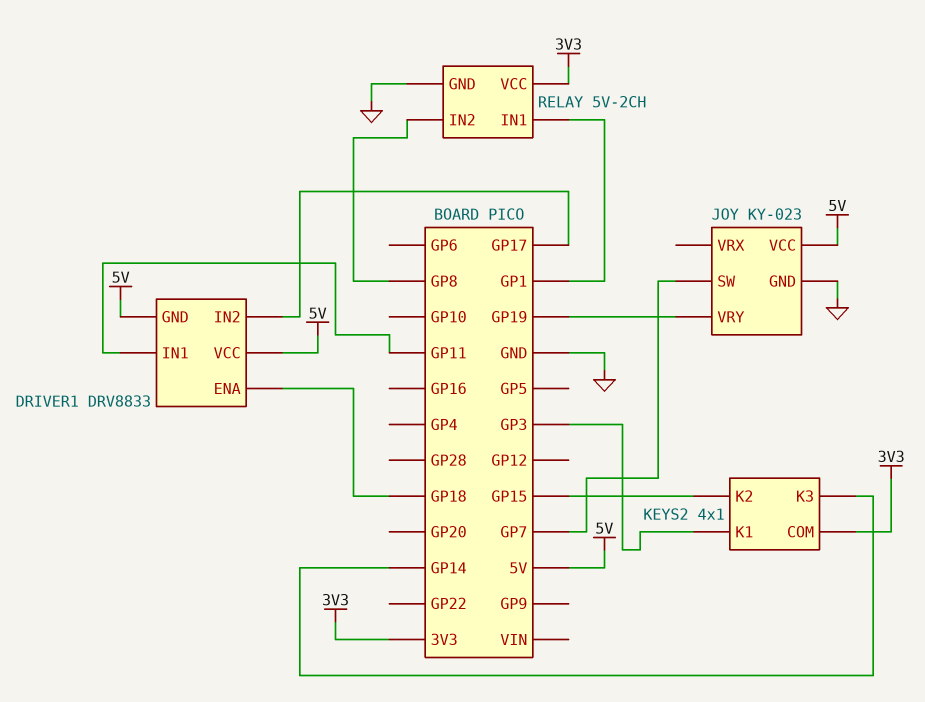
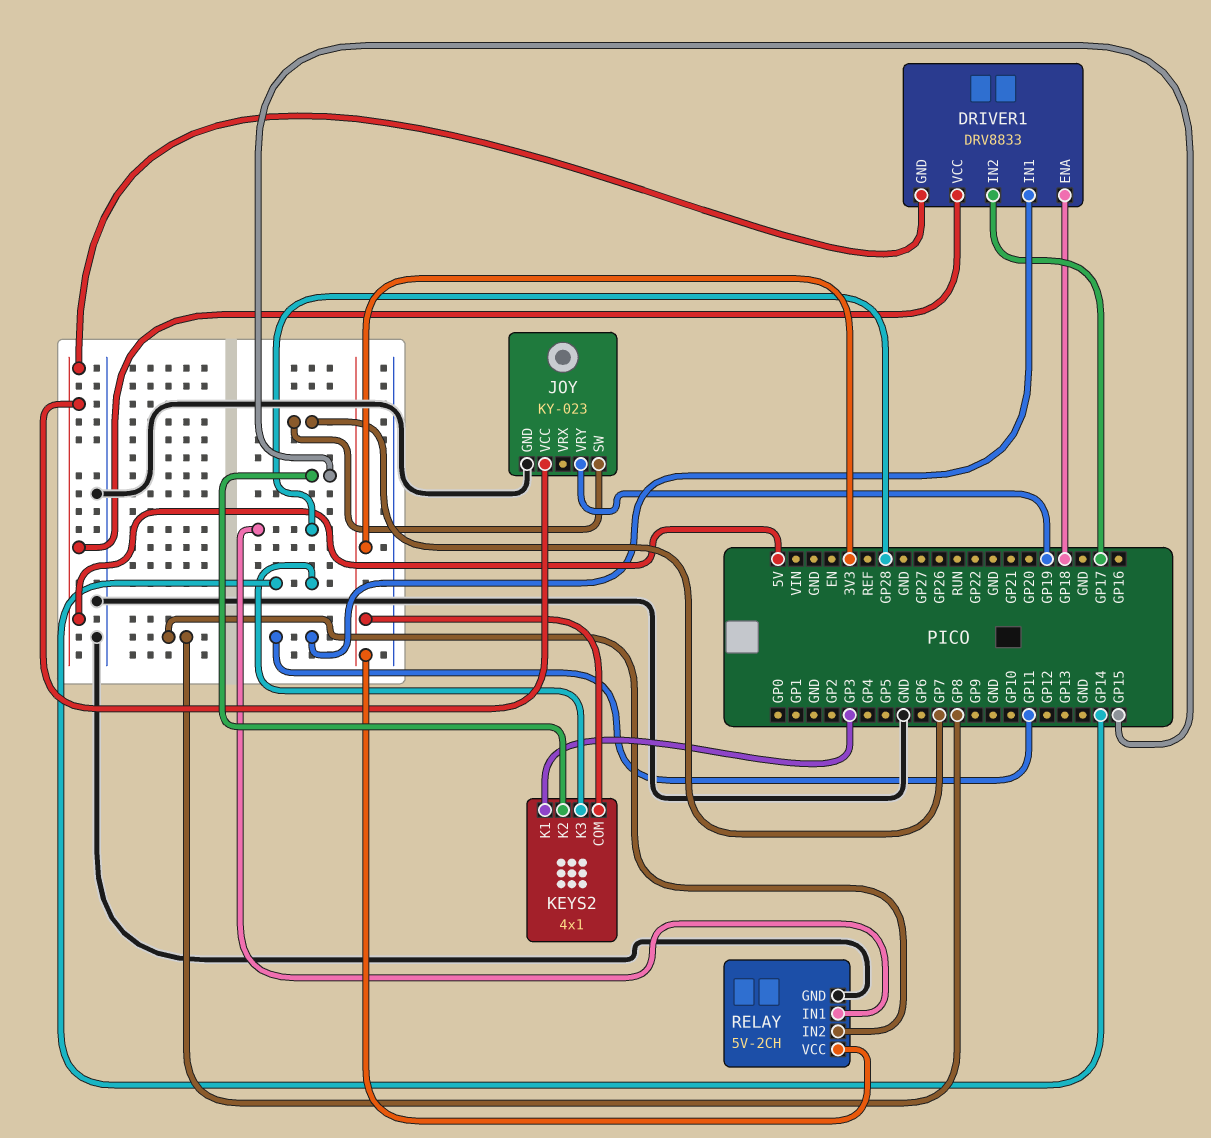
RELAY pin IN1: GP1 -> GP28

